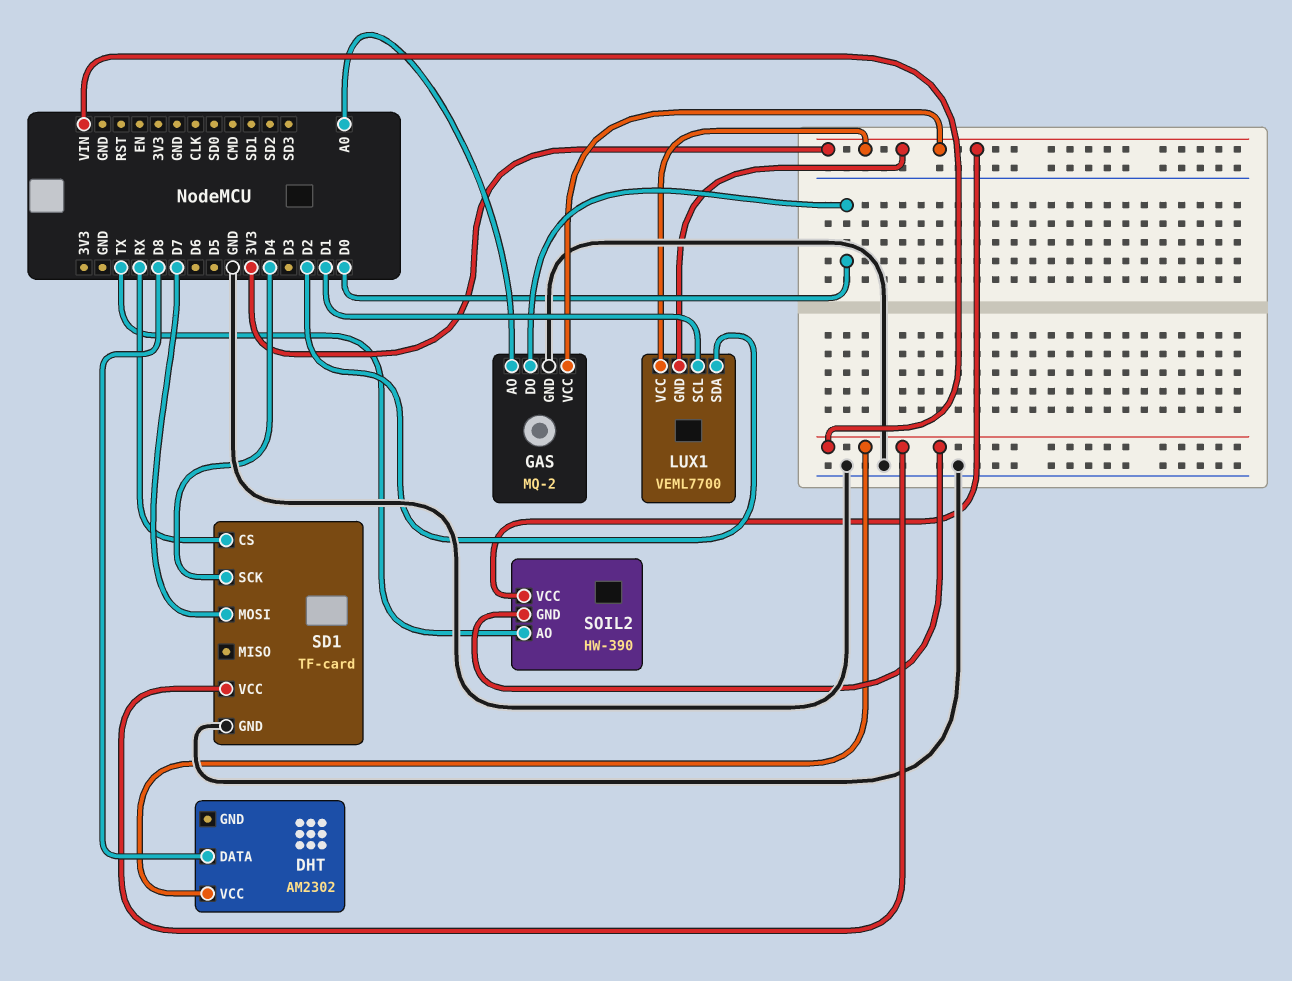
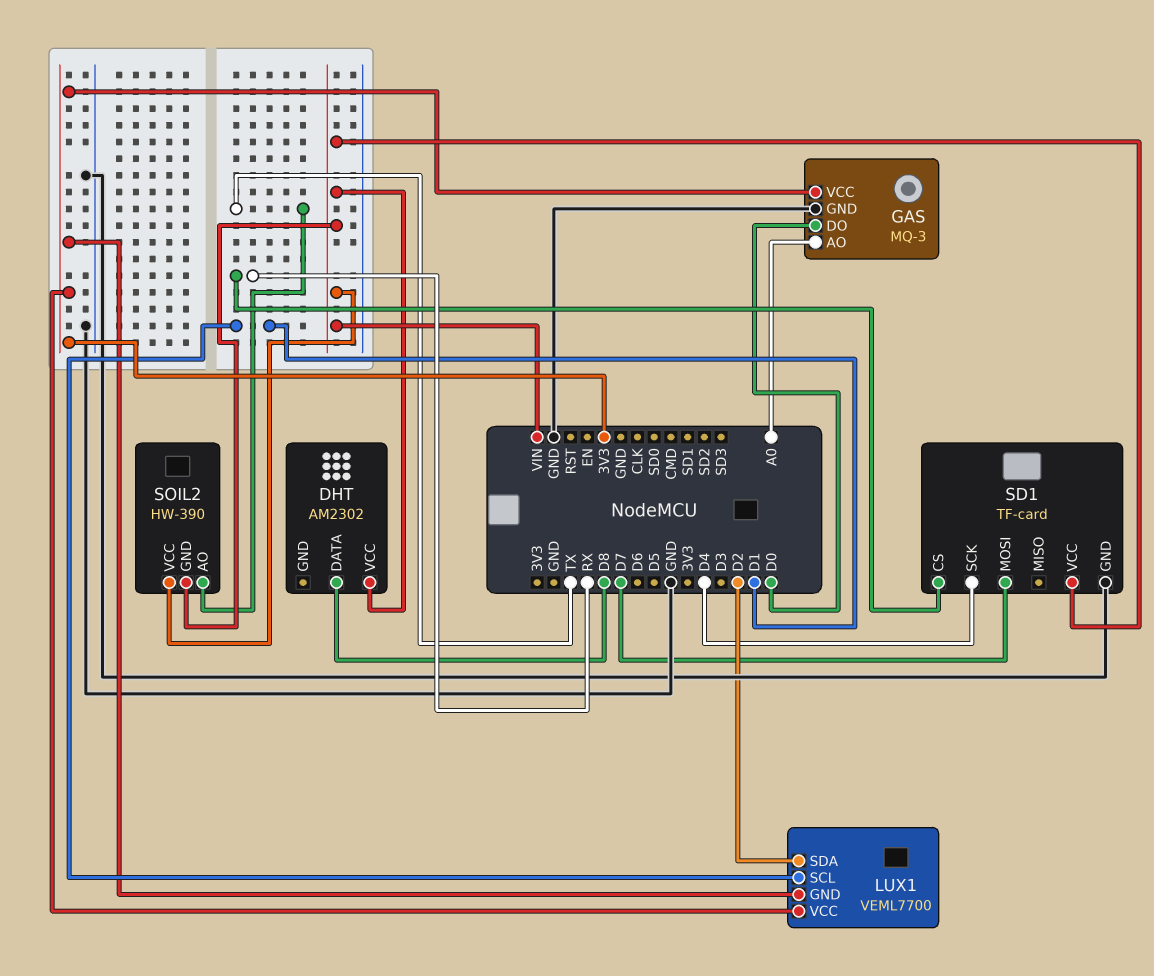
GAS: MQ-2 -> MQ-3
SOIL2 pin VCC: 3V3 -> VIN

